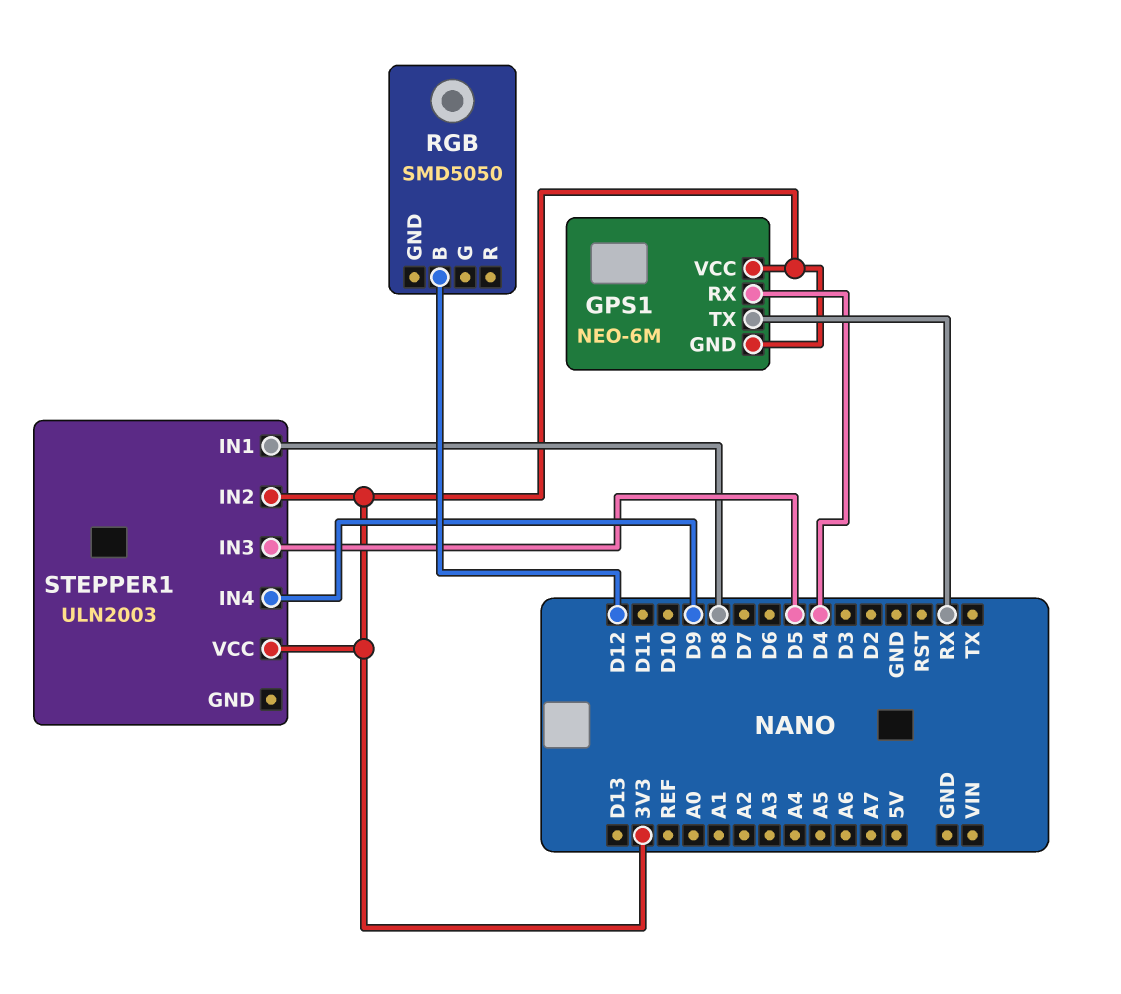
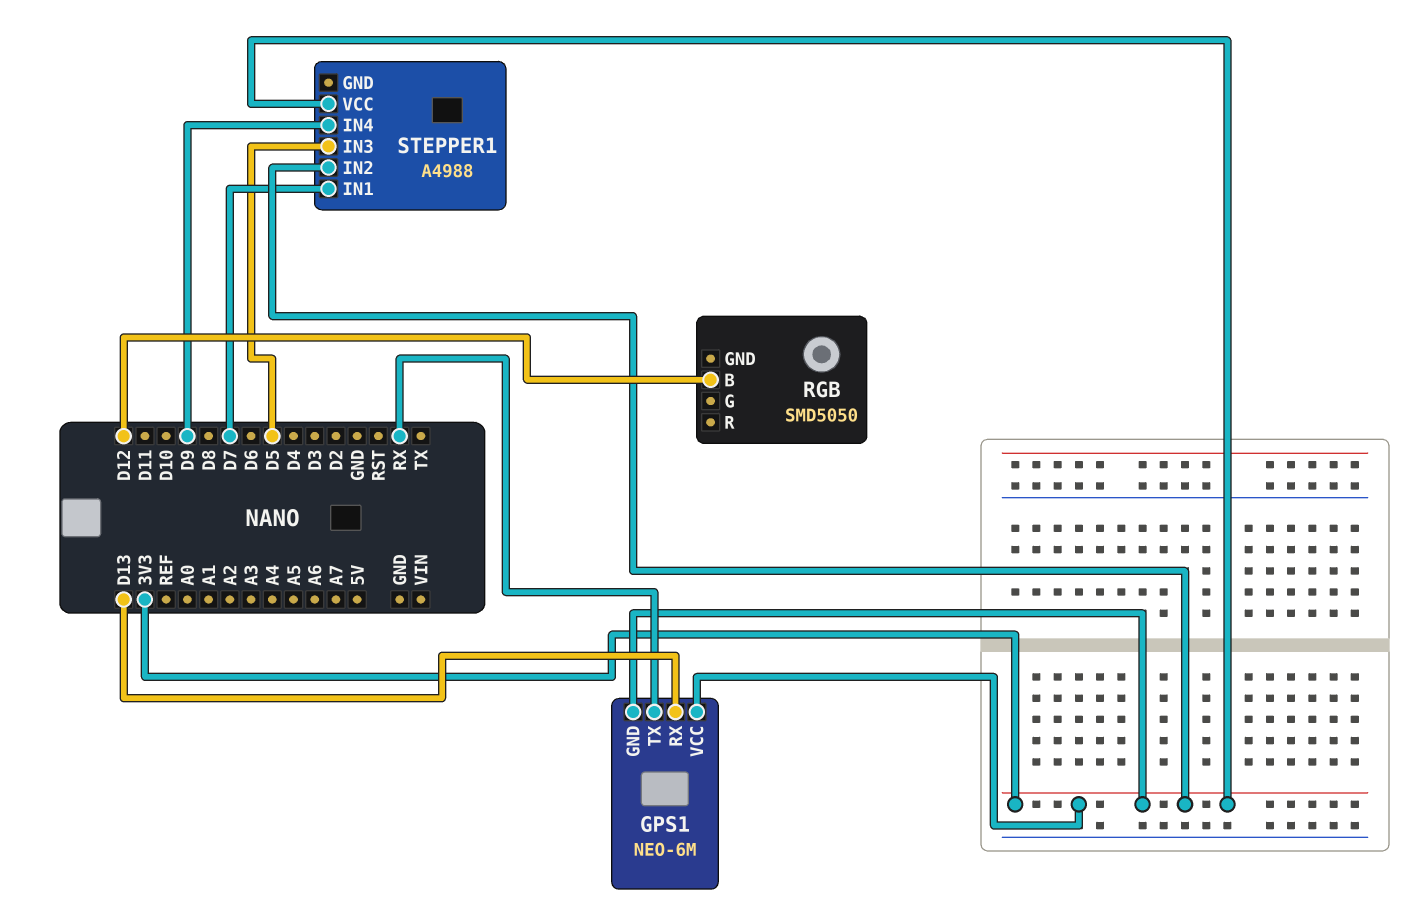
GPS1 pin RX: D4 -> D13
STEPPER1: ULN2003 -> A4988
STEPPER1 pin IN1: D8 -> D7

